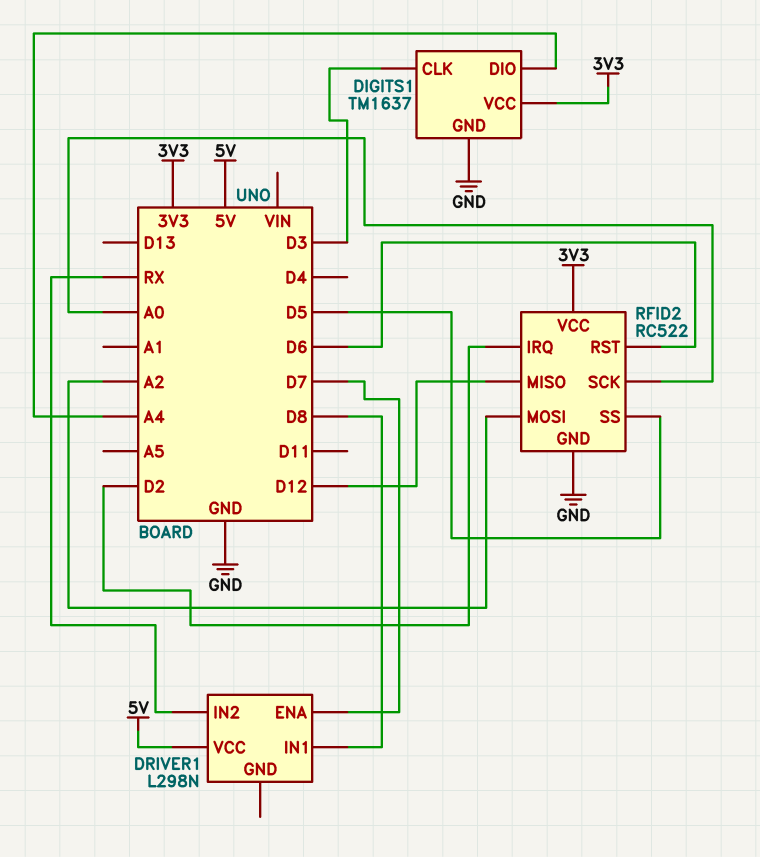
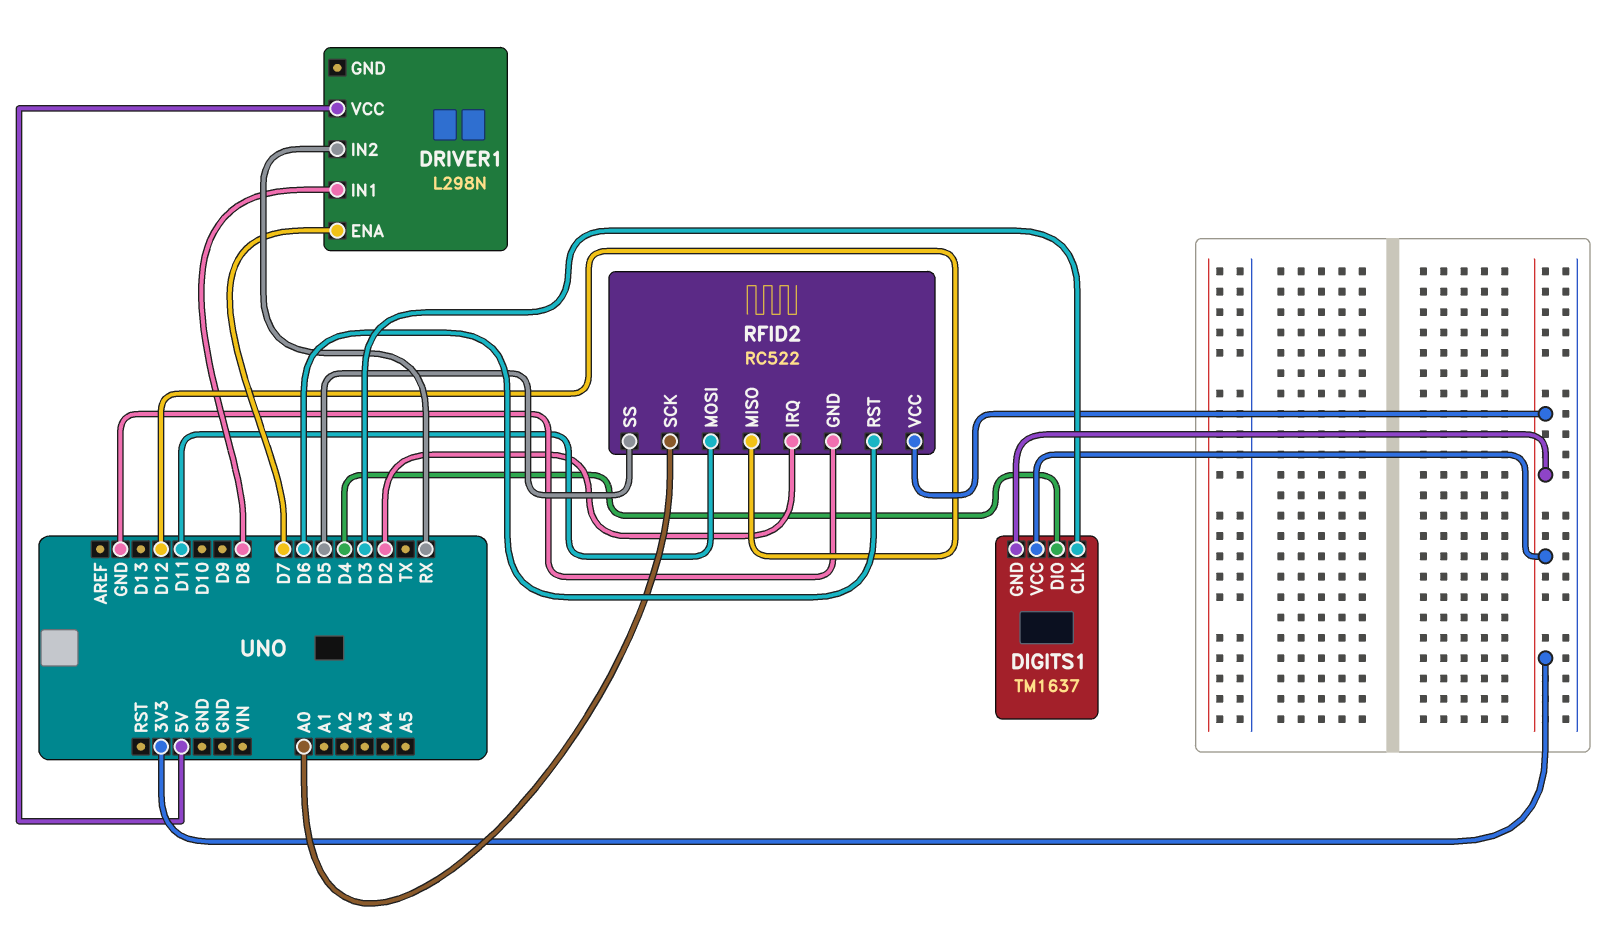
DIGITS1 pin DIO: A4 -> D4
DIGITS1 pin GND: GND -> 3V3
RFID2 pin MOSI: A2 -> D11

